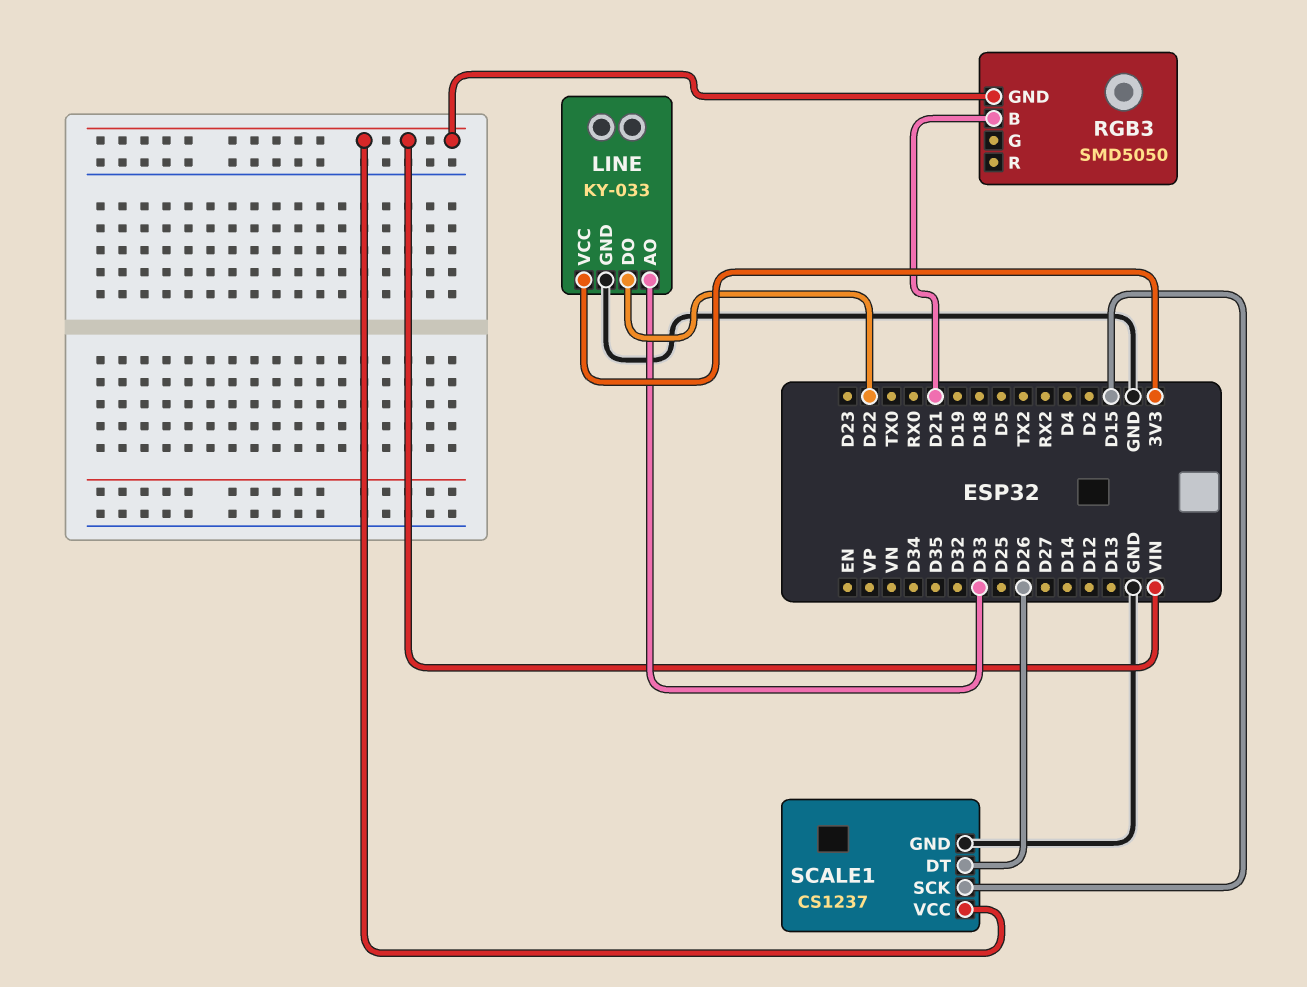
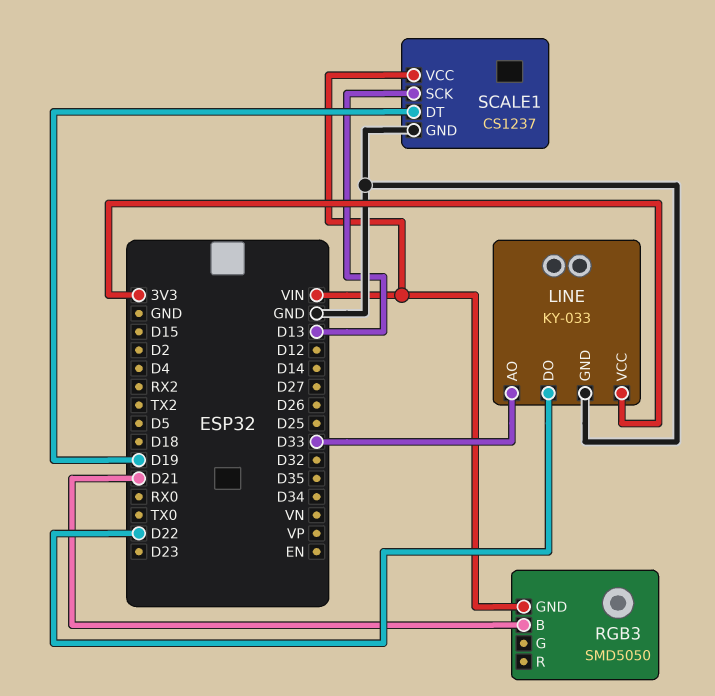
SCALE1 pin DT: D26 -> D19
SCALE1 pin SCK: D15 -> D13

